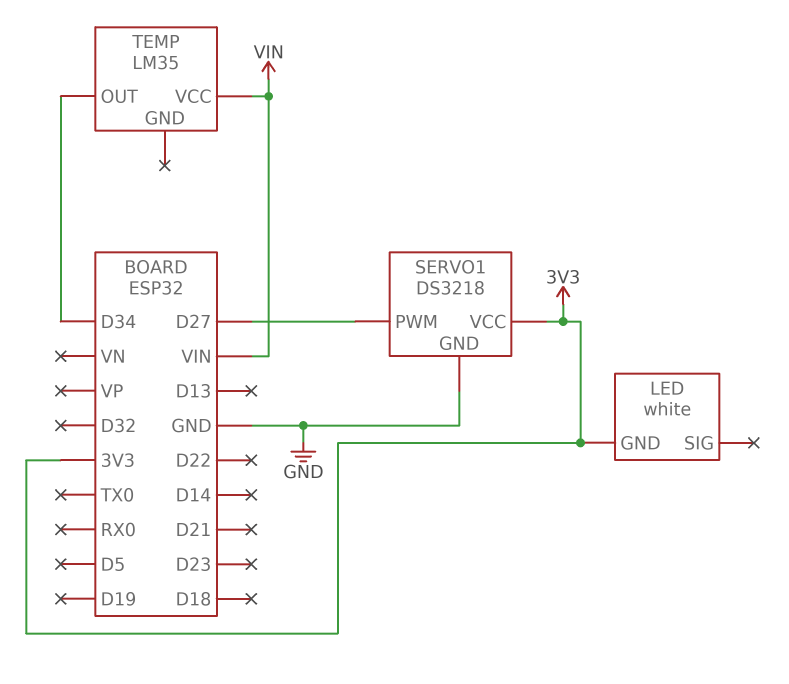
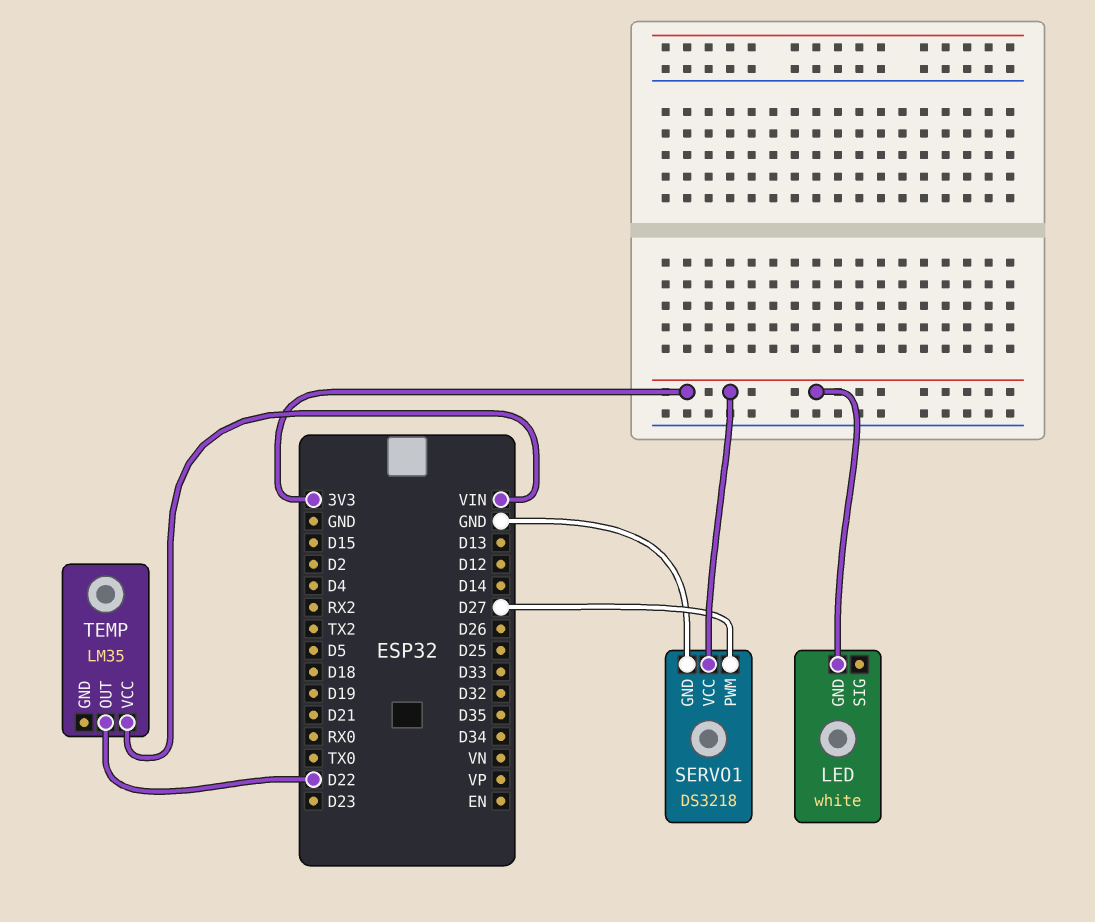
TEMP pin OUT: D34 -> D22

